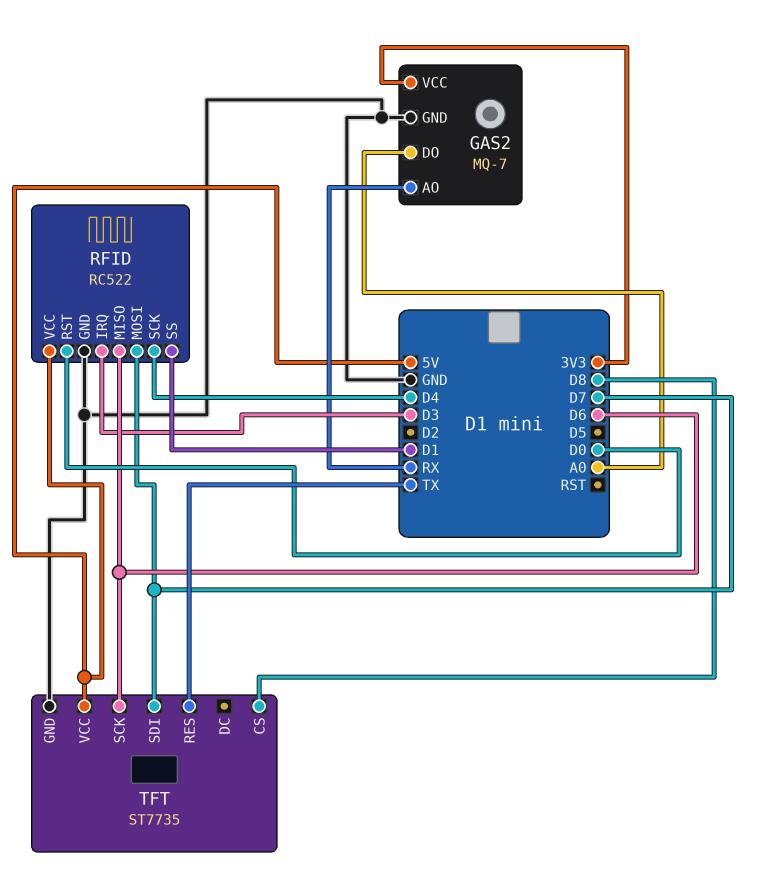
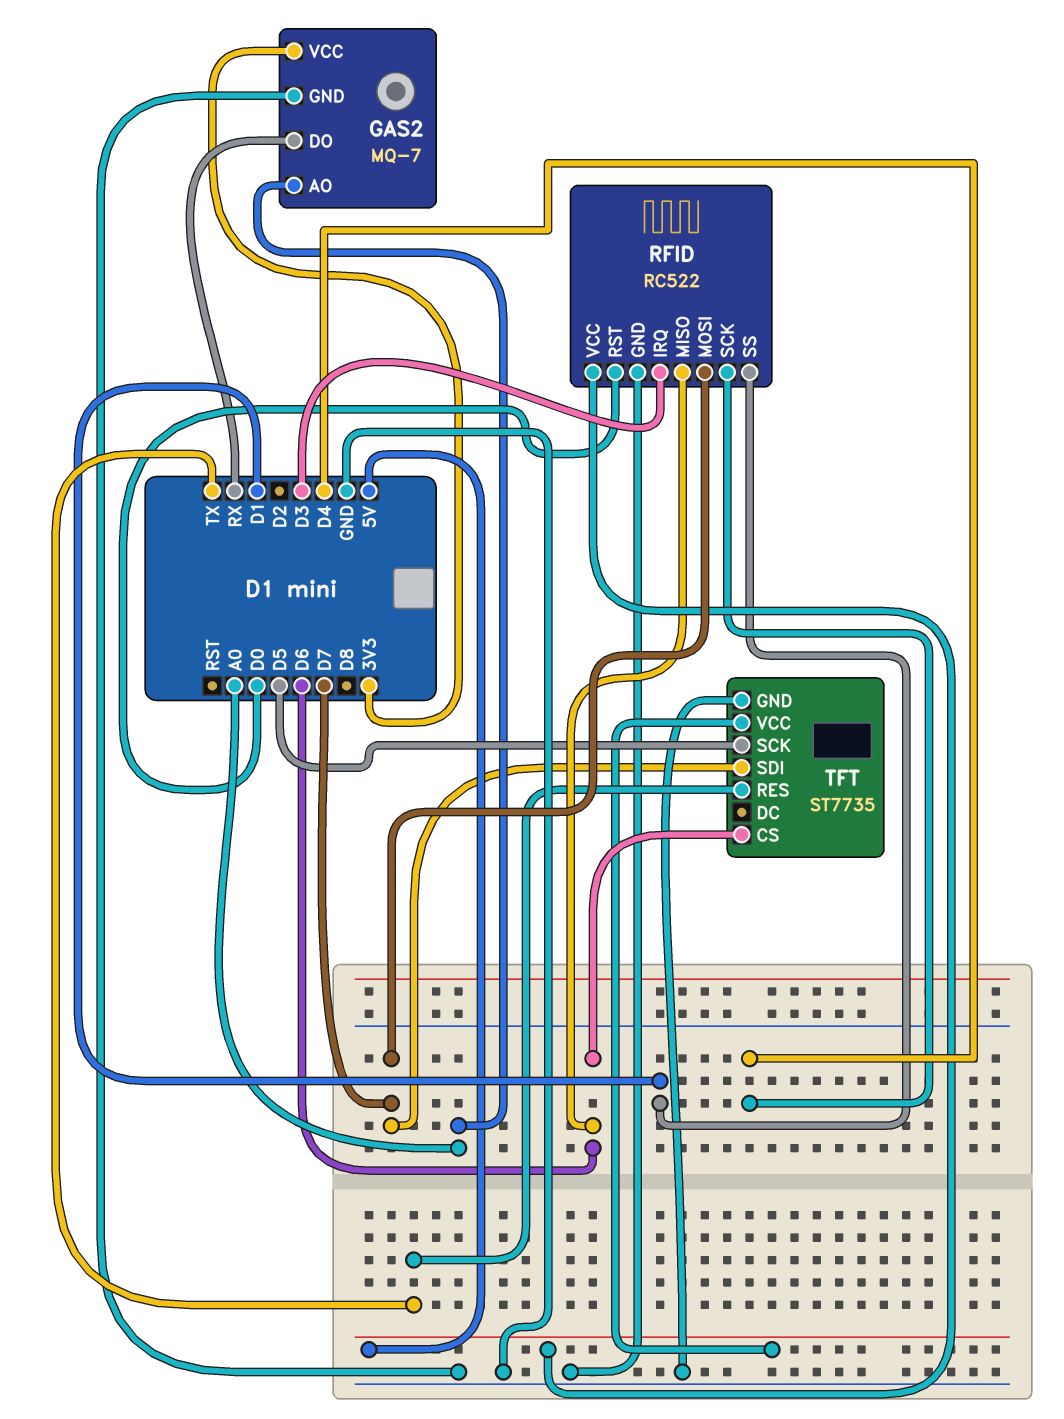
GAS2 pin AO: RX -> A0
GAS2 pin DO: A0 -> RX
TFT pin CS: D8 -> D6
TFT pin SCK: D6 -> D5

